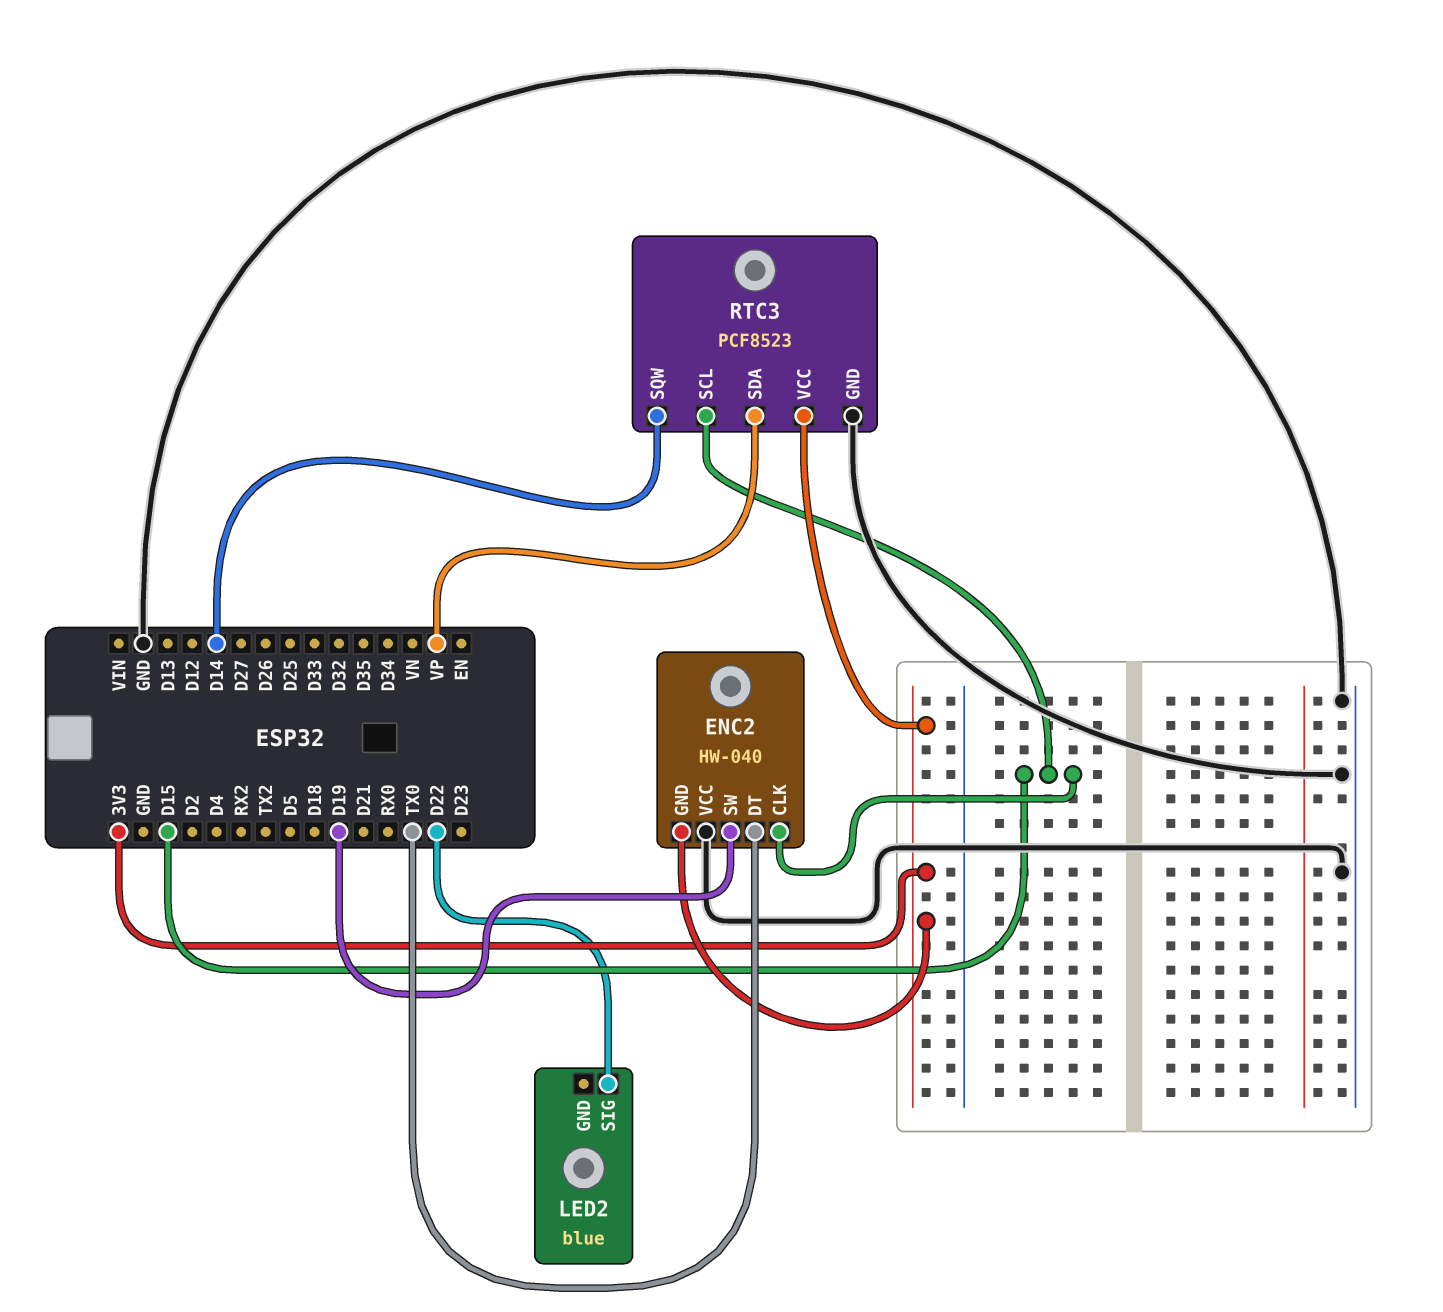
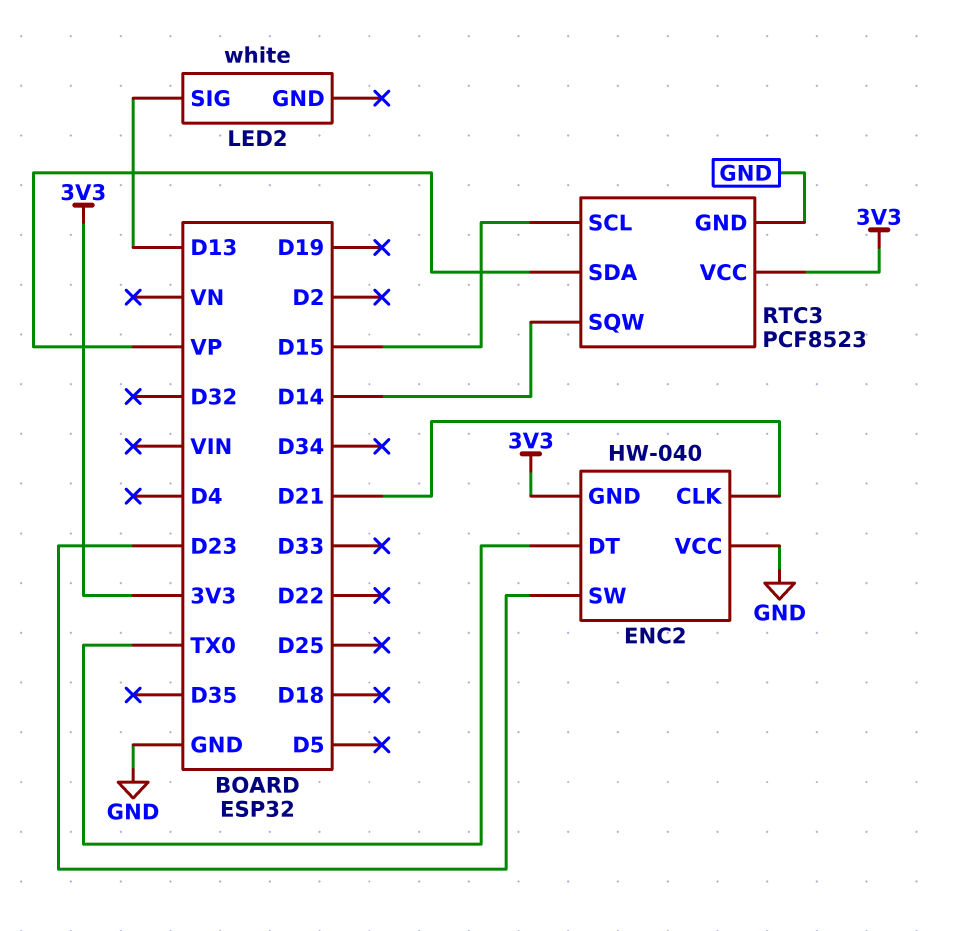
ENC2 pin CLK: D15 -> D21
ENC2 pin SW: D19 -> D23
LED2: blue -> white
LED2 pin SIG: D22 -> D13

